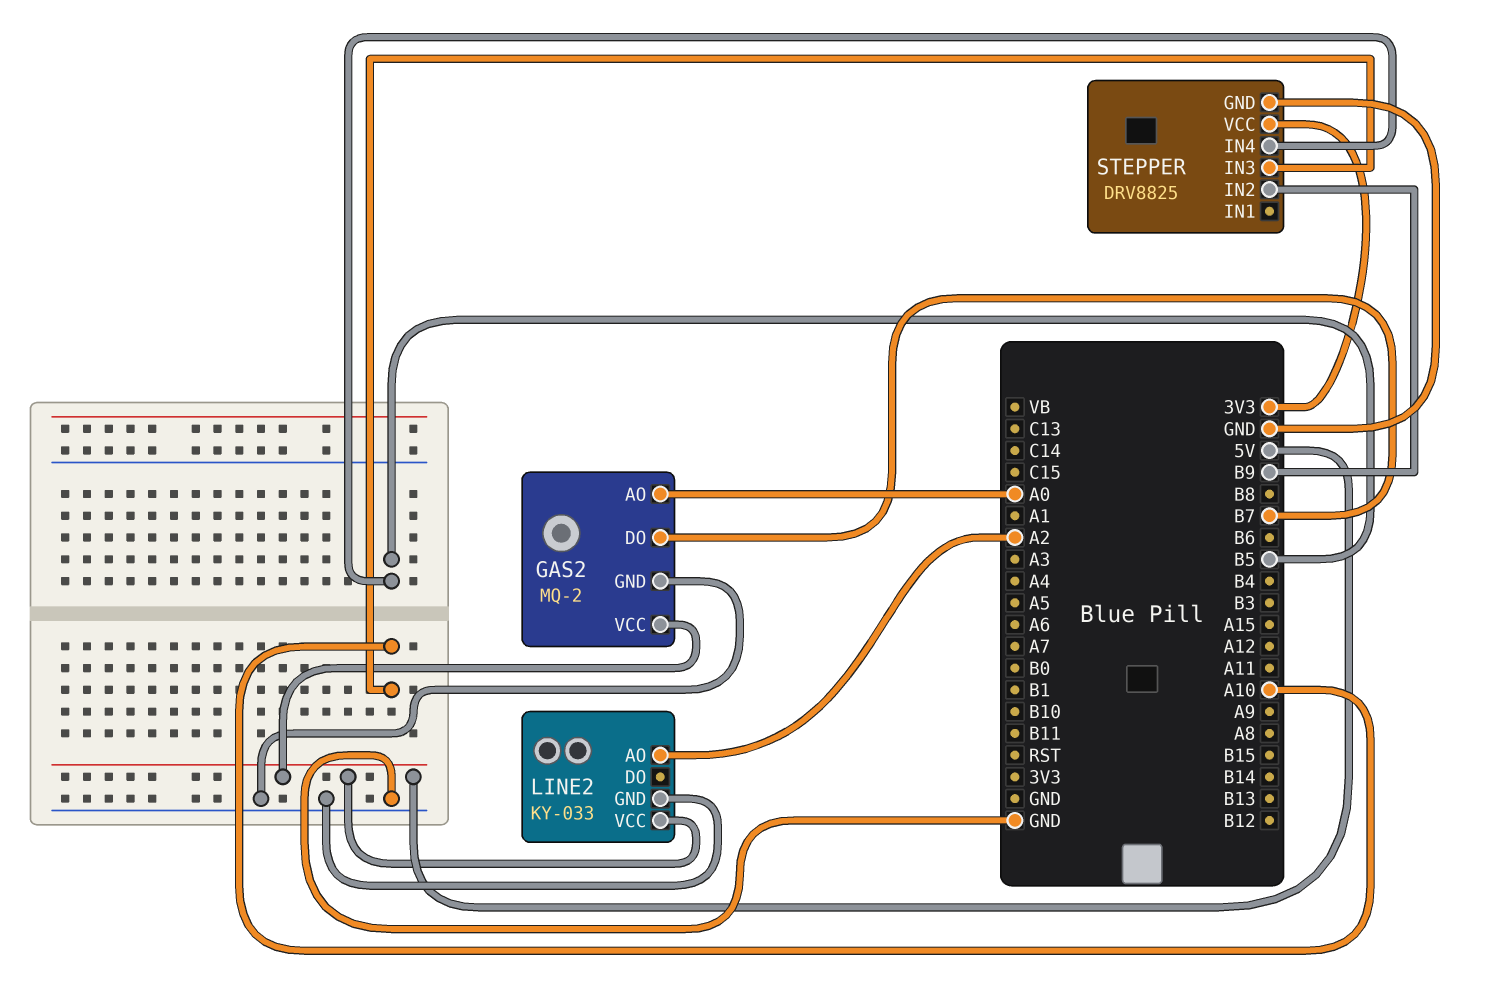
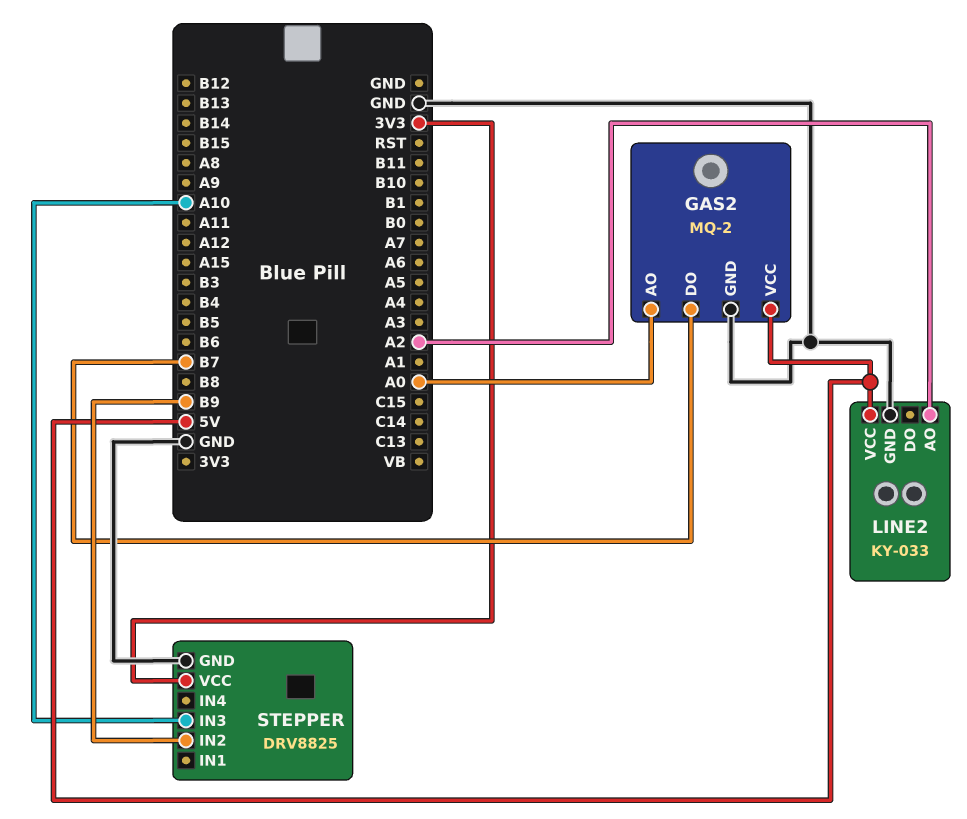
STEPPER pin IN4: B5 -> none

